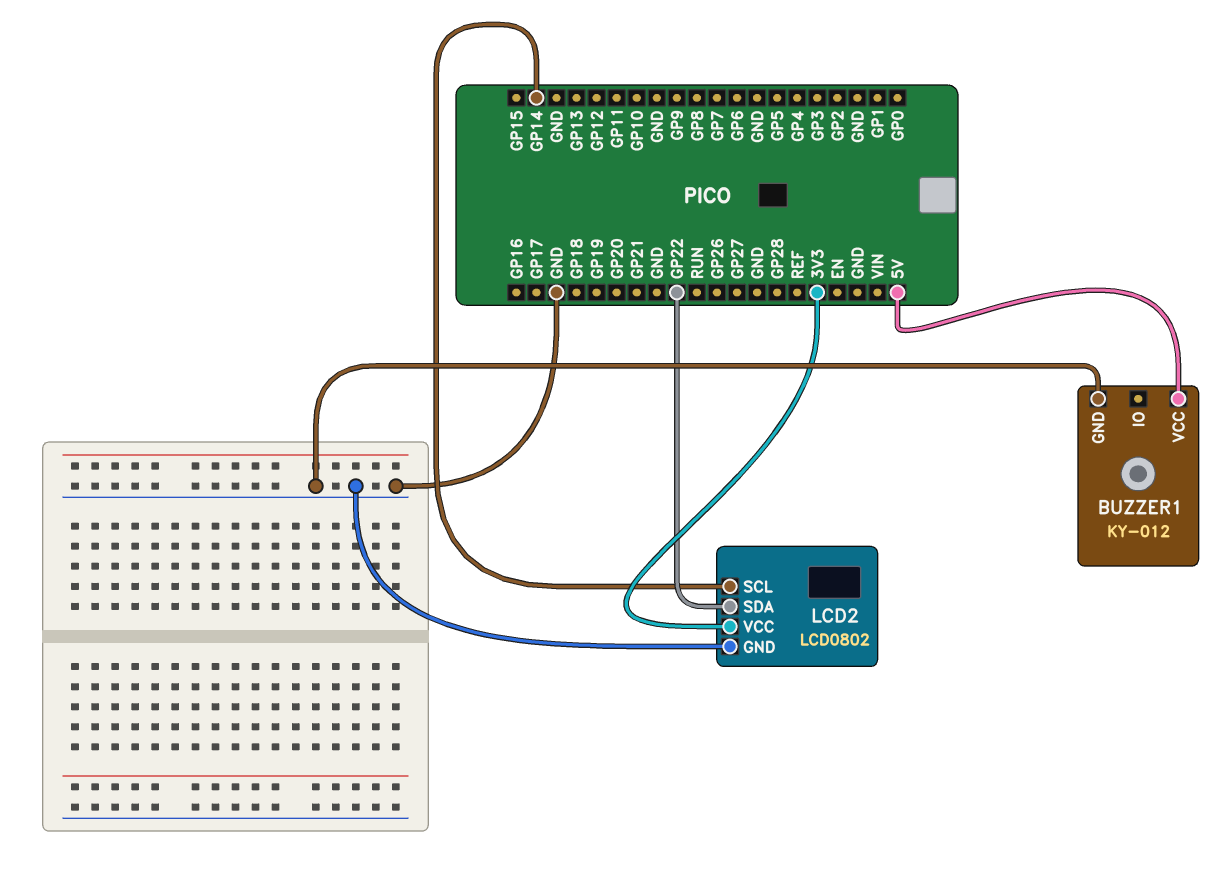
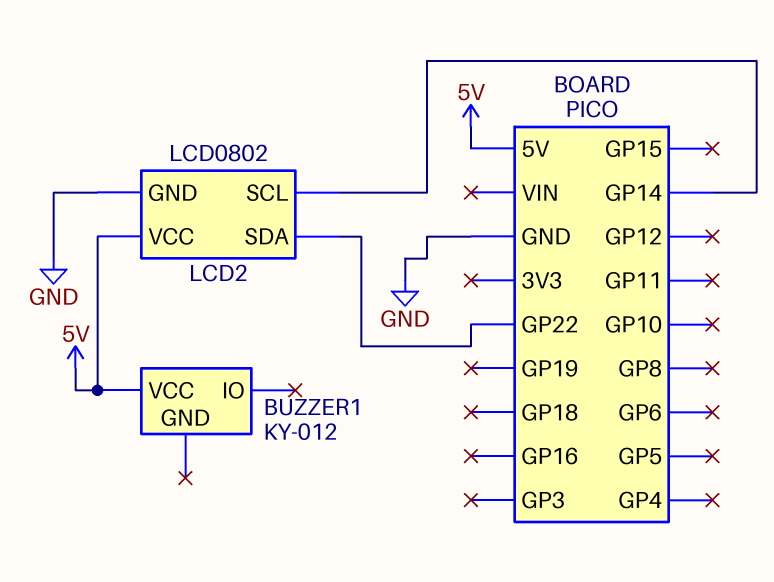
BUZZER1 pin GND: GND -> none
LCD2 pin VCC: 3V3 -> 5V

